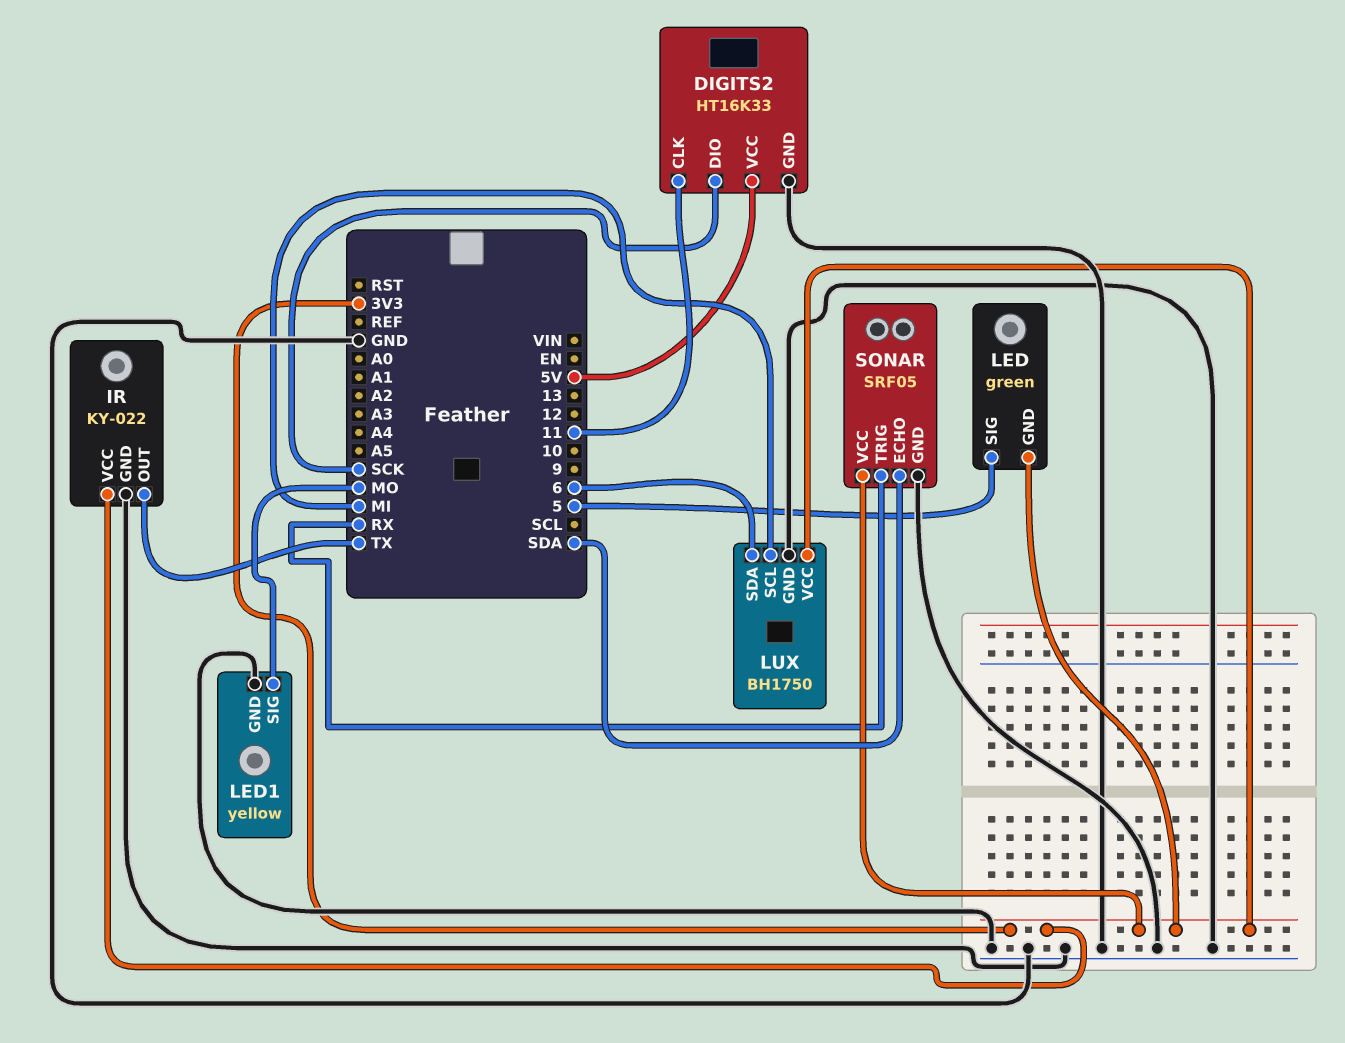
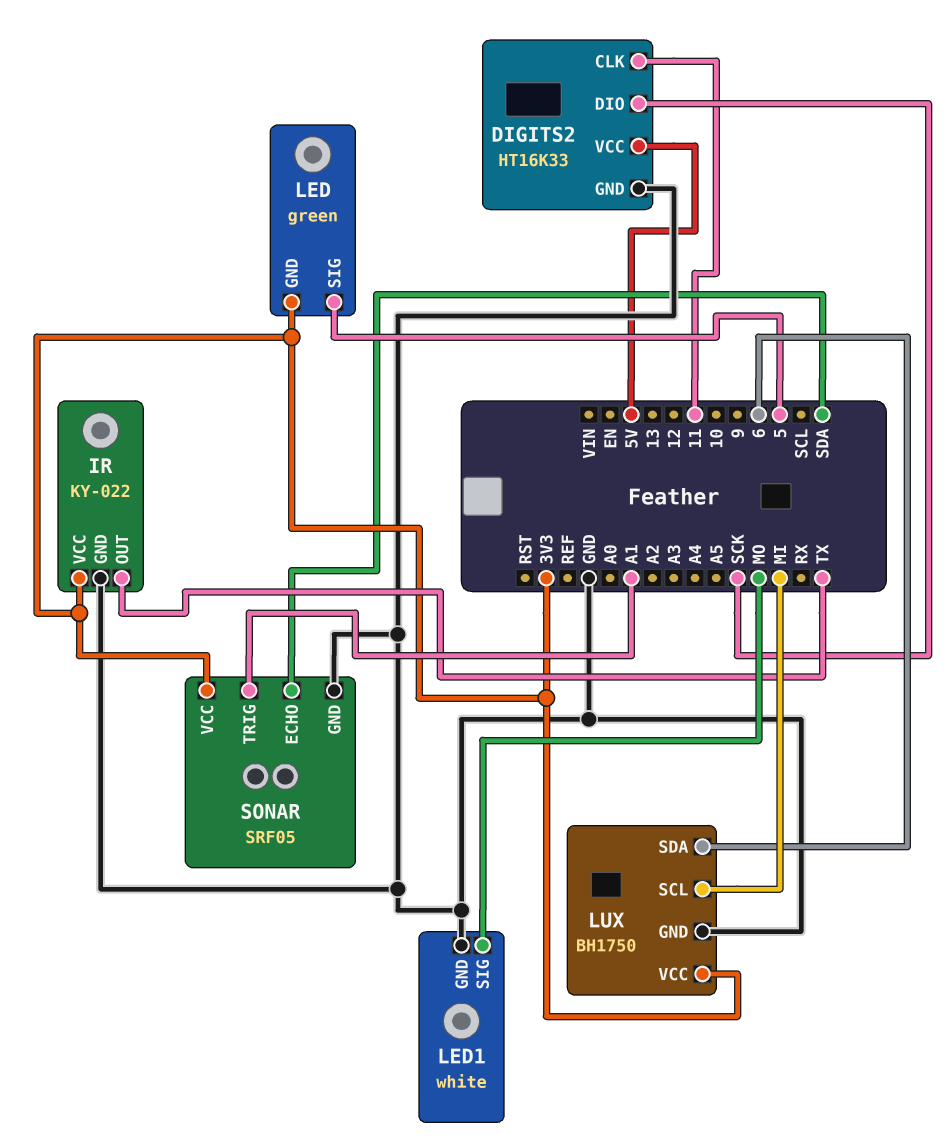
LED1: yellow -> white
SONAR pin TRIG: RX -> A1

